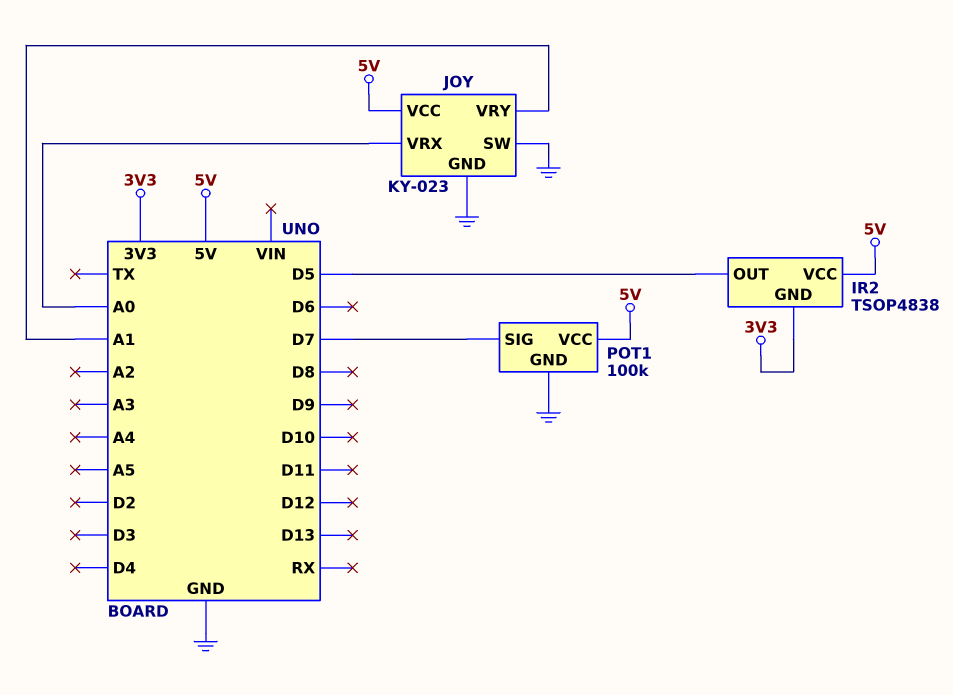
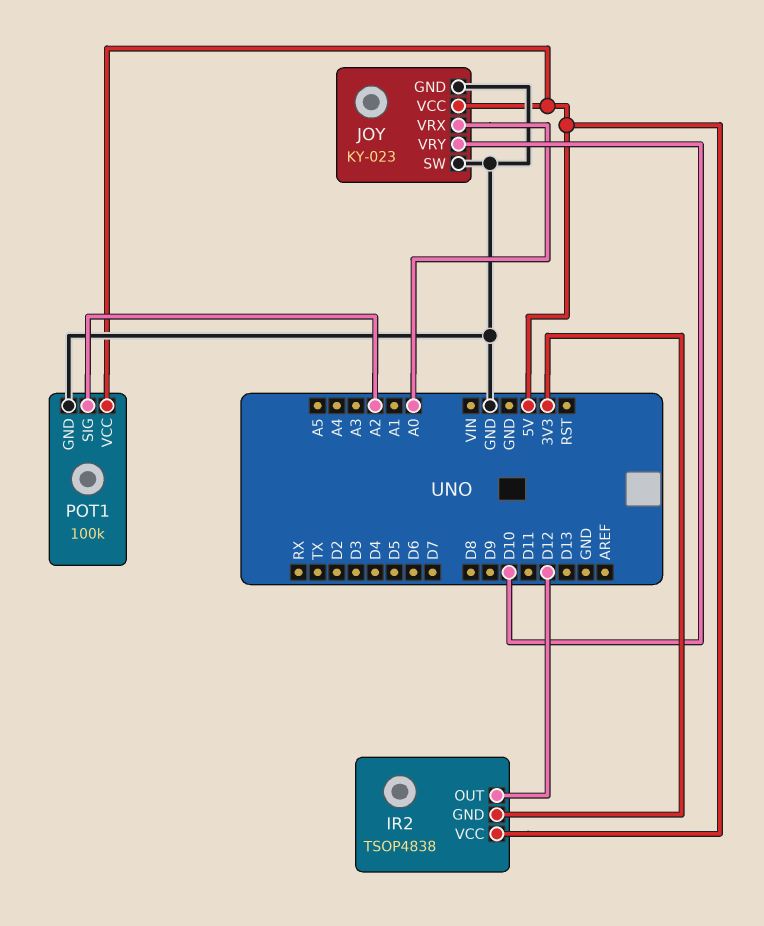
IR2 pin OUT: D5 -> D12
JOY pin VRY: A1 -> D10
POT1 pin SIG: D7 -> A2

